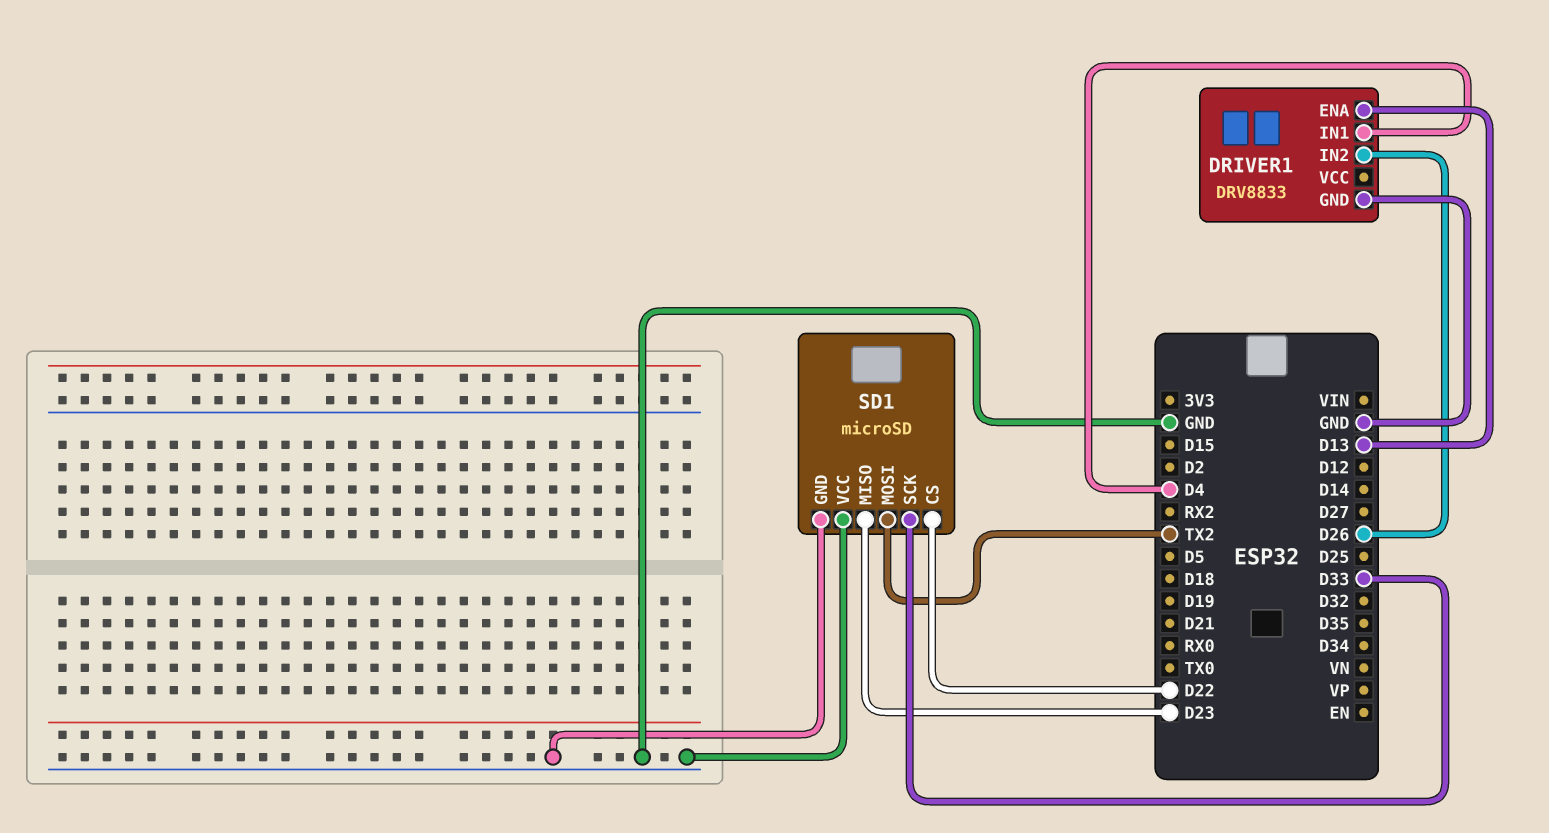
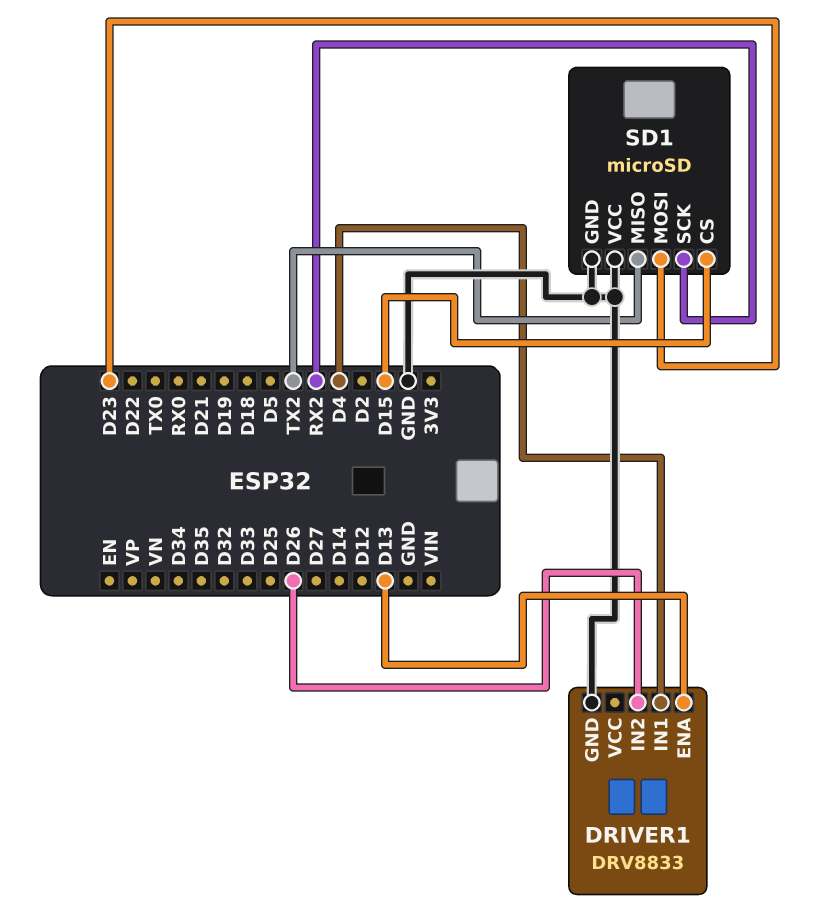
SD1 pin CS: D22 -> D15
SD1 pin MISO: D23 -> TX2
SD1 pin MOSI: TX2 -> D23
SD1 pin SCK: D33 -> RX2

